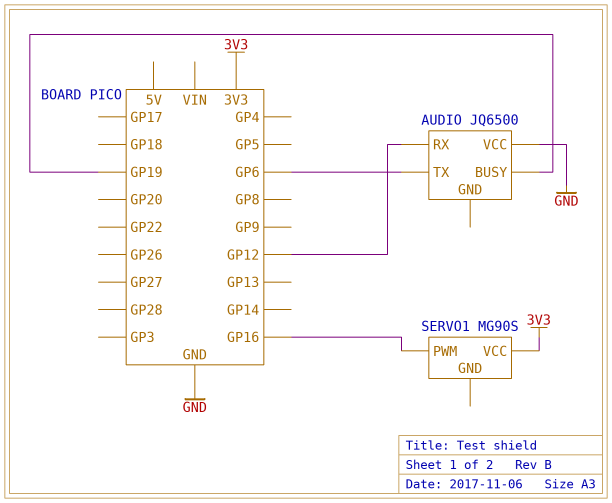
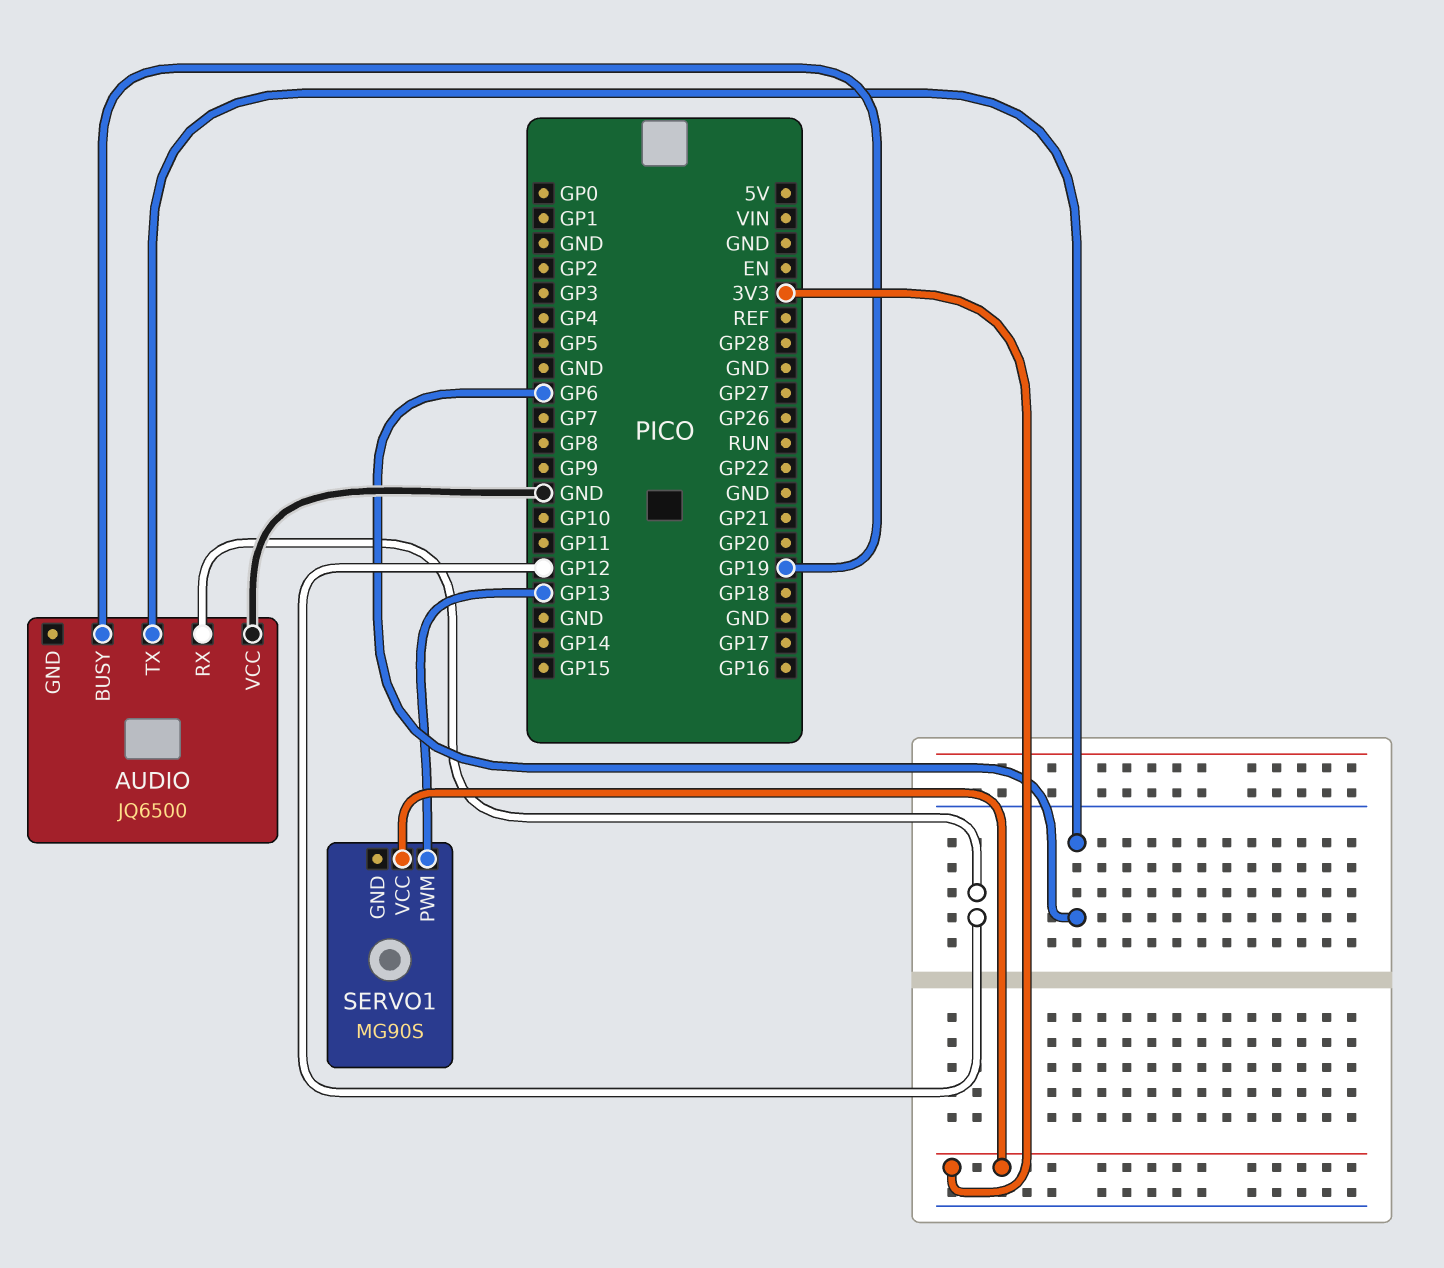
SERVO1 pin PWM: GP16 -> GP13

